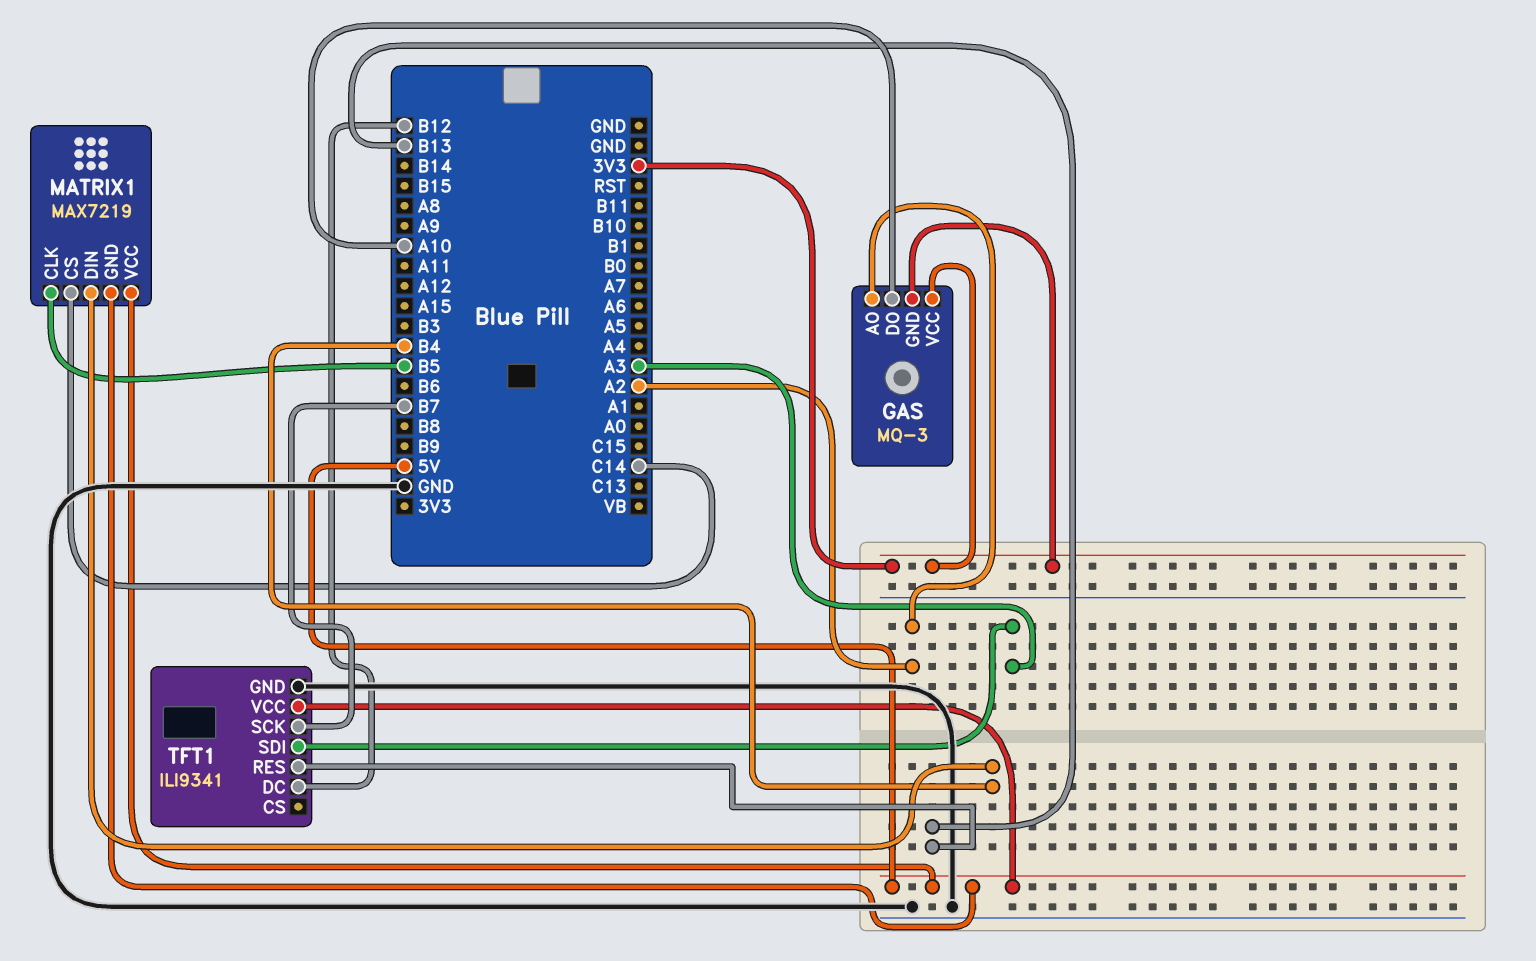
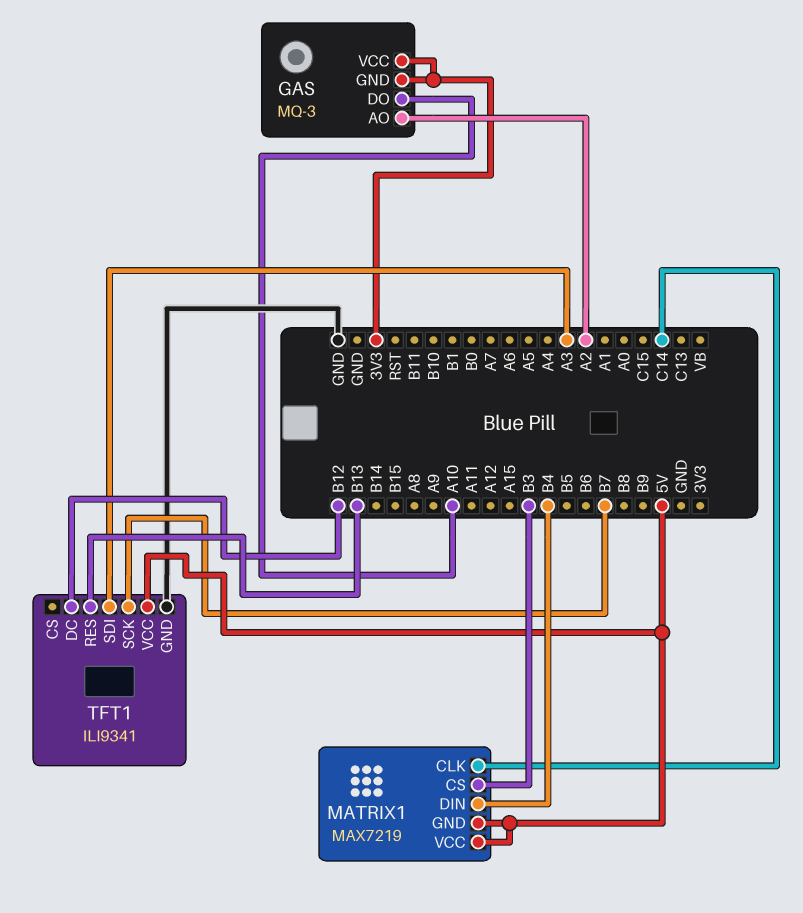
MATRIX1 pin CLK: B5 -> C14
MATRIX1 pin CS: C14 -> B3

